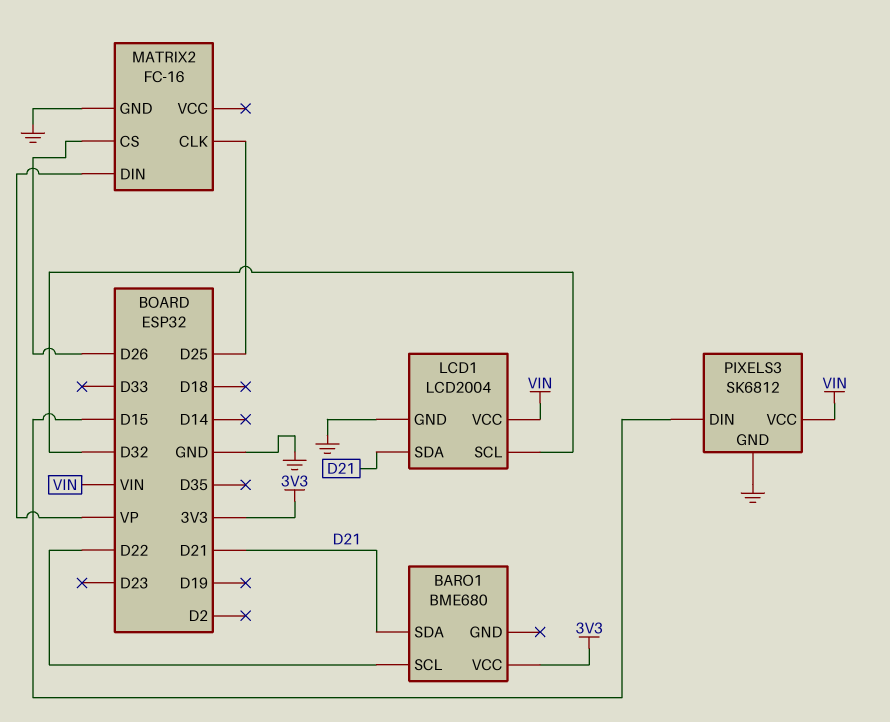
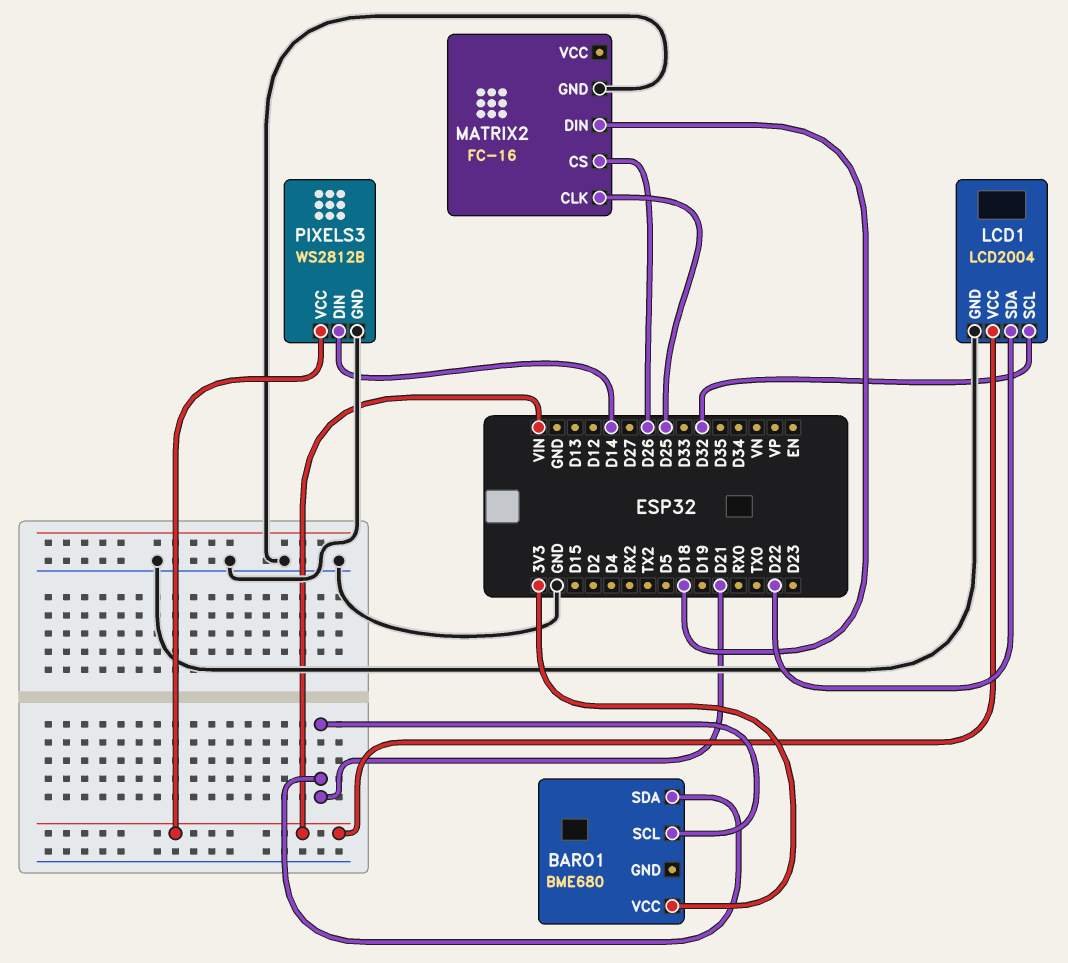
BARO1 pin SCL: D22 -> D21
LCD1 pin SDA: D21 -> D22
MATRIX2 pin DIN: VP -> D18
PIXELS3: SK6812 -> WS2812B
PIXELS3 pin DIN: D15 -> D14

